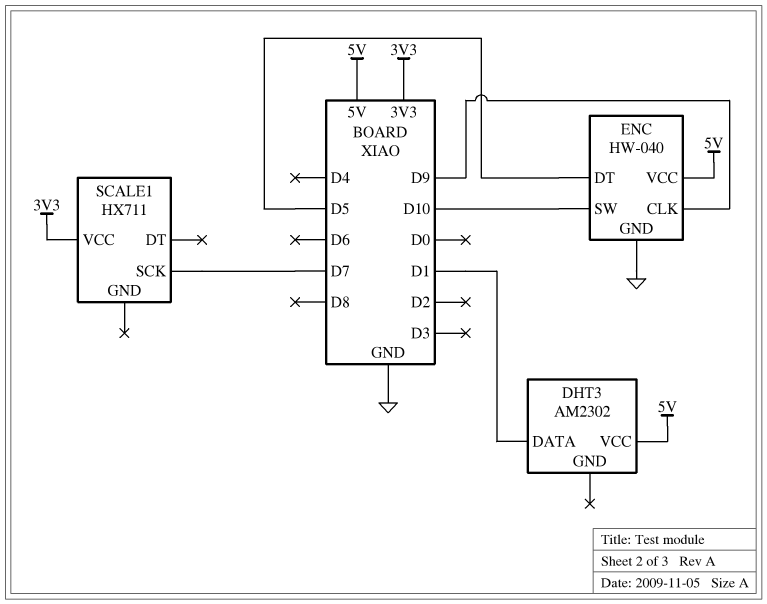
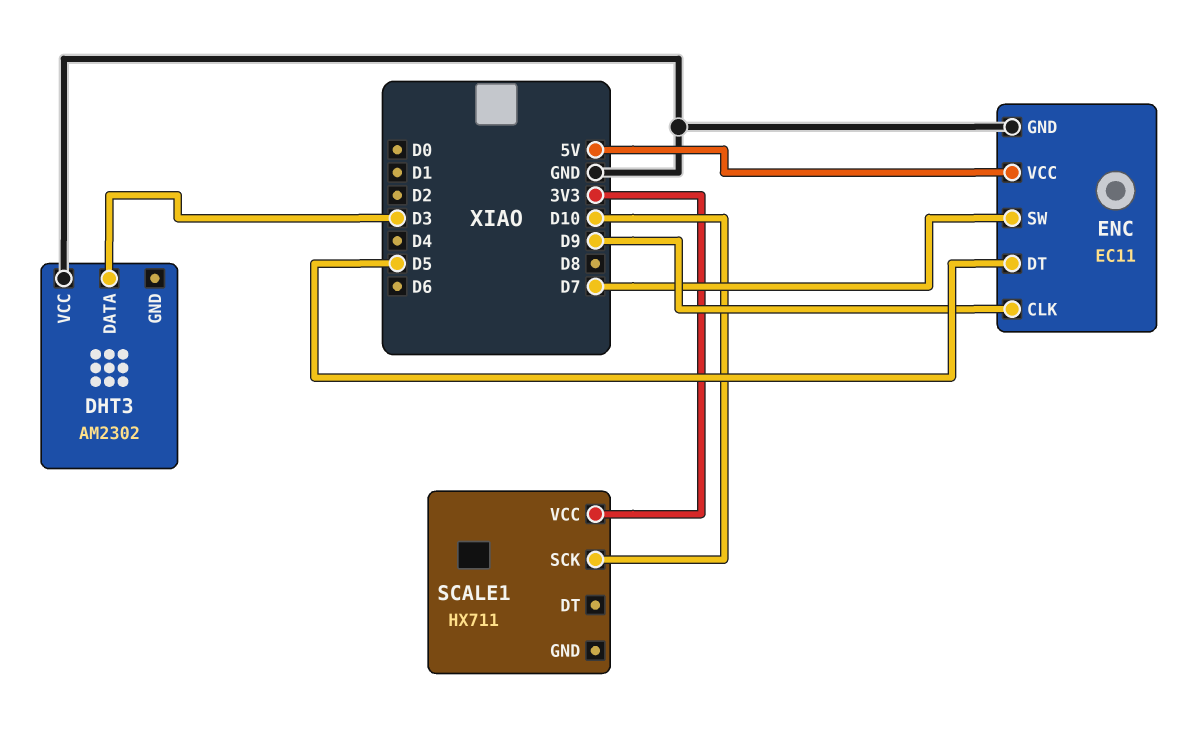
DHT3 pin DATA: D1 -> D3
DHT3 pin VCC: 5V -> GND
ENC: HW-040 -> EC11
ENC pin SW: D10 -> D7
SCALE1 pin SCK: D7 -> D10

